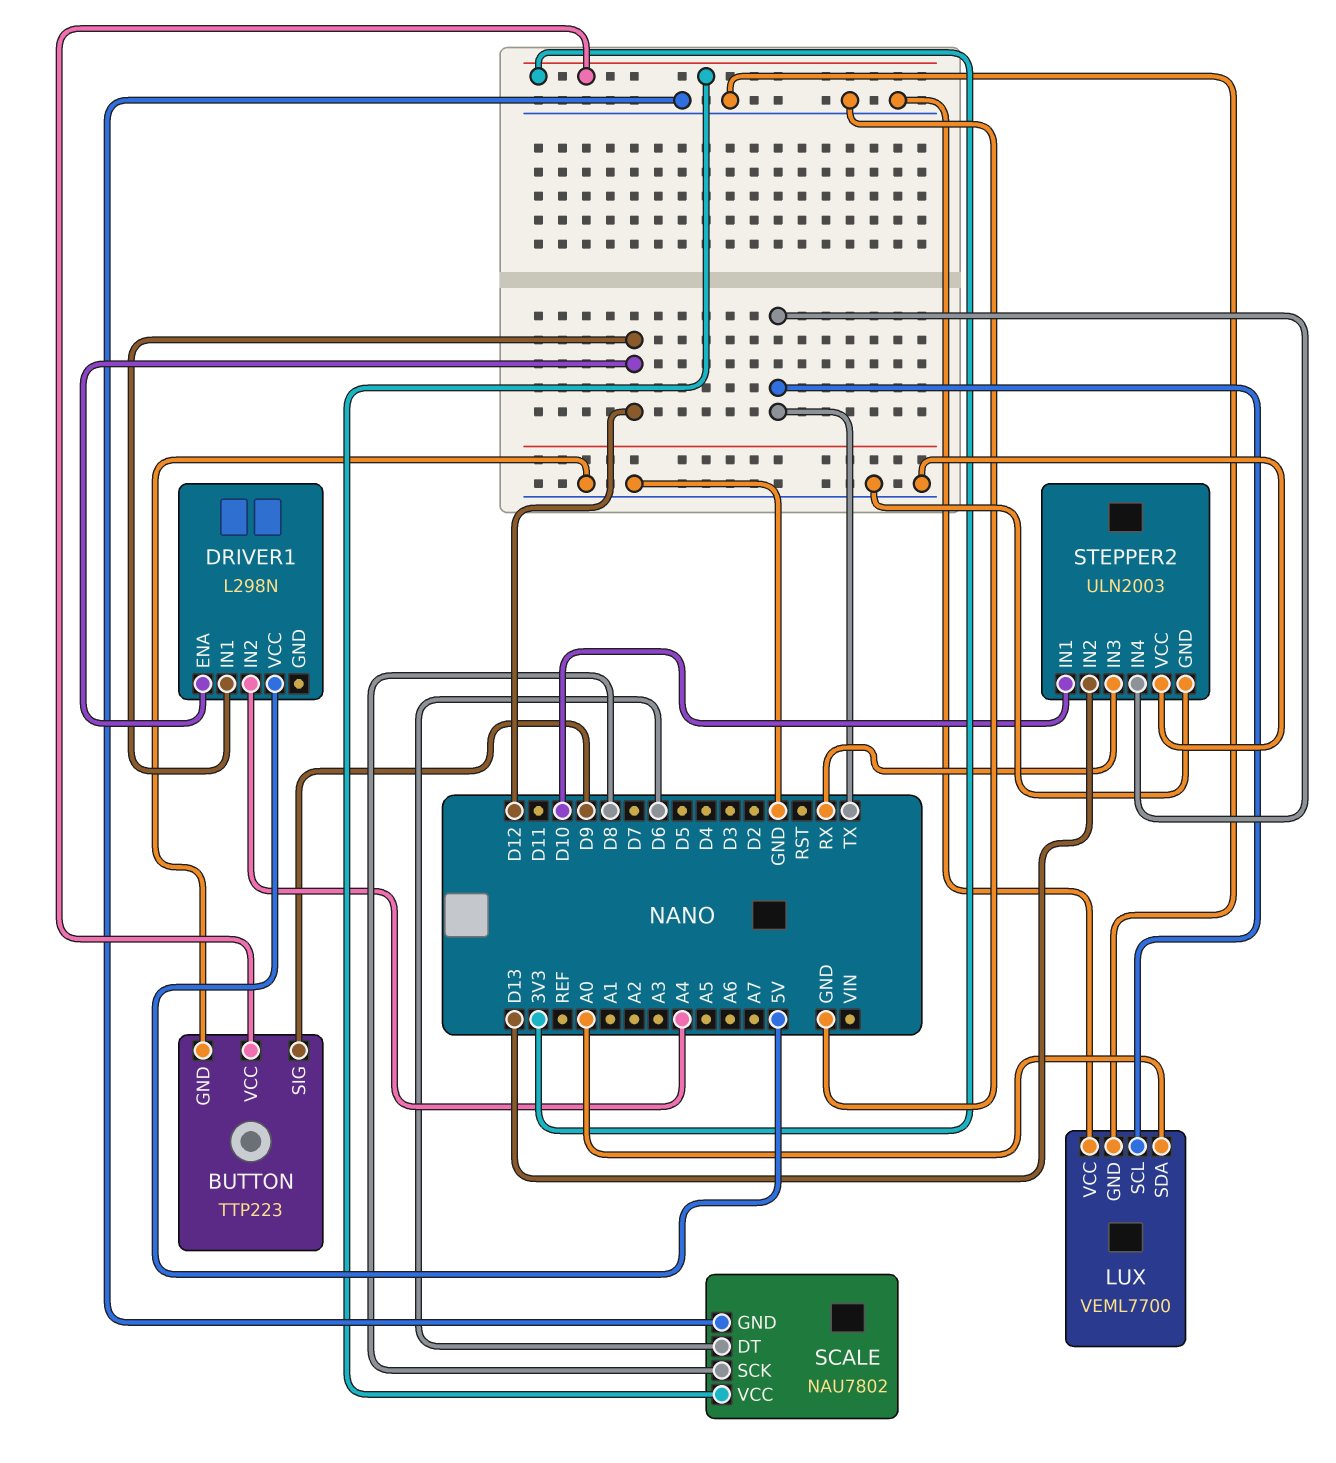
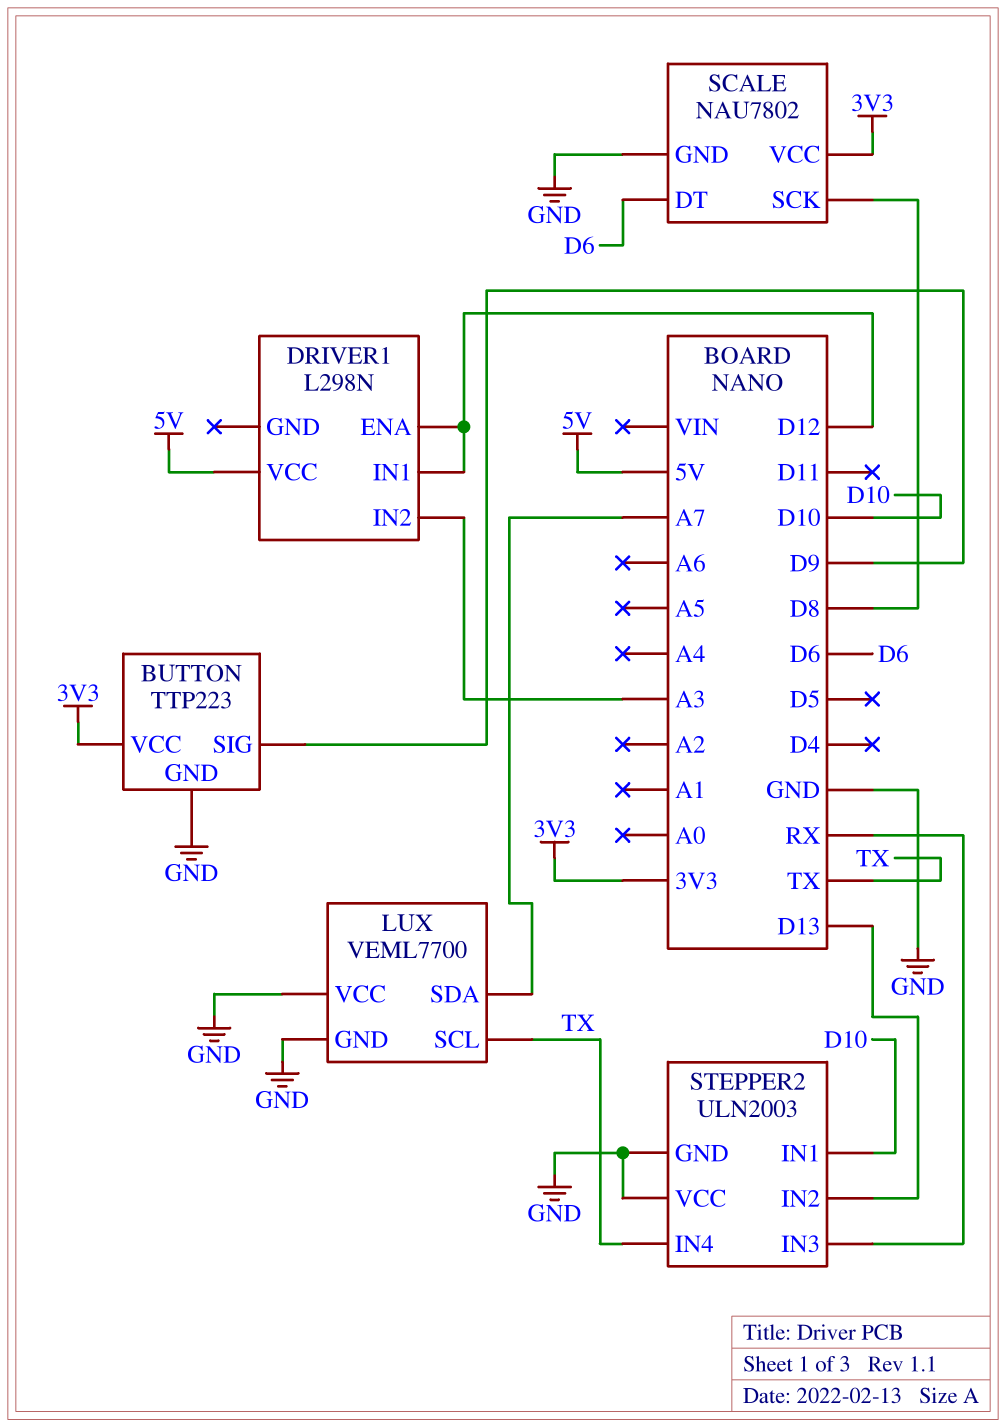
DRIVER1 pin IN2: A4 -> A3
LUX pin SDA: A0 -> A7

